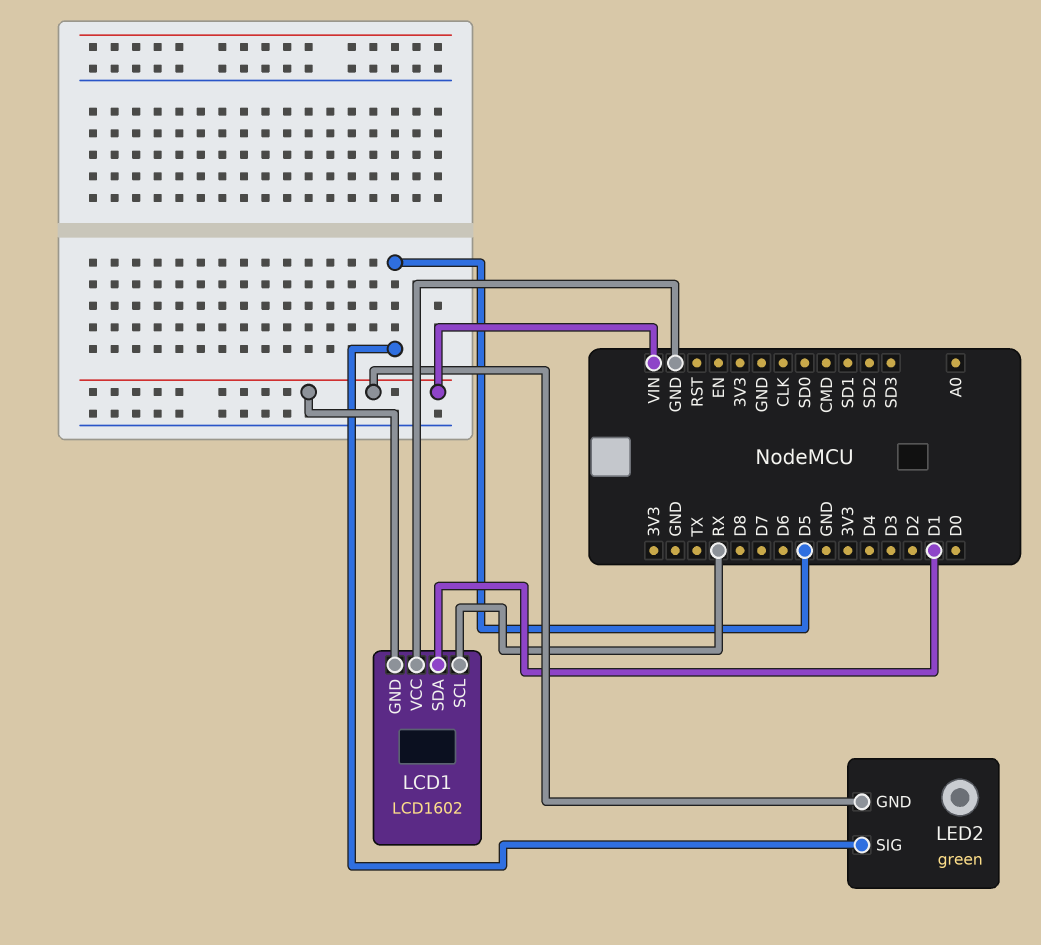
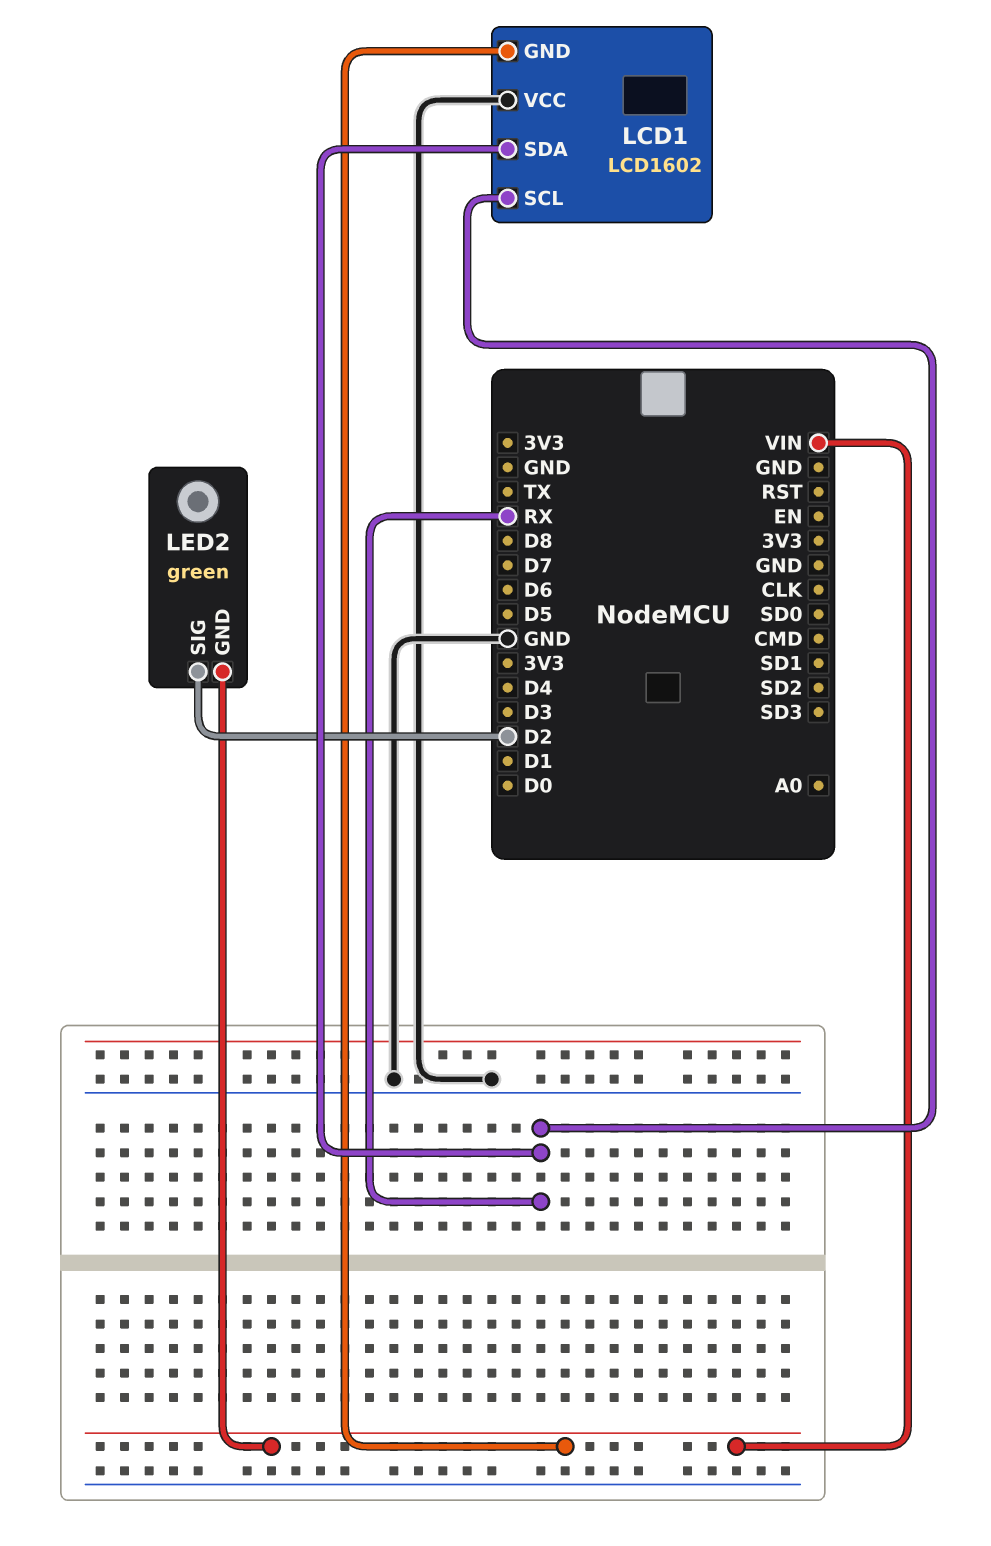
LCD1 pin SDA: D1 -> RX
LED2 pin SIG: D5 -> D2

